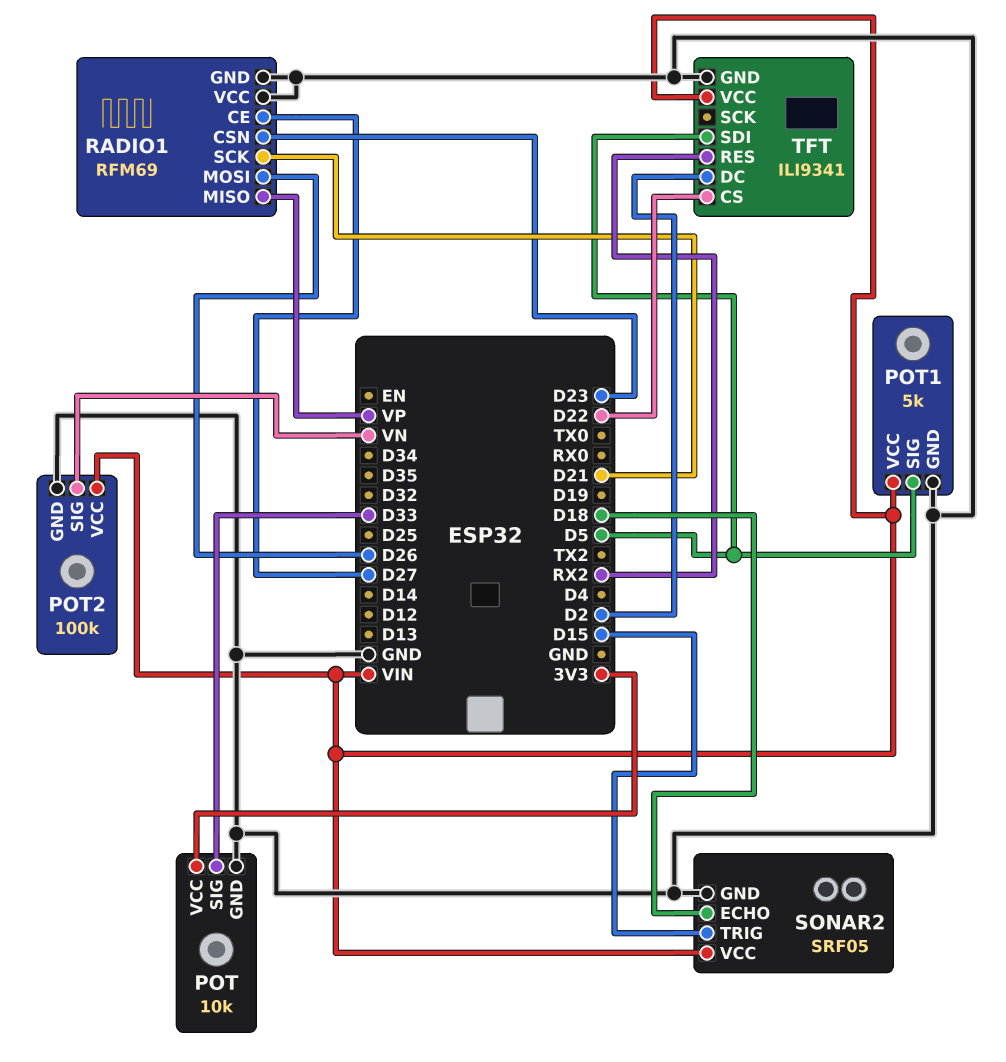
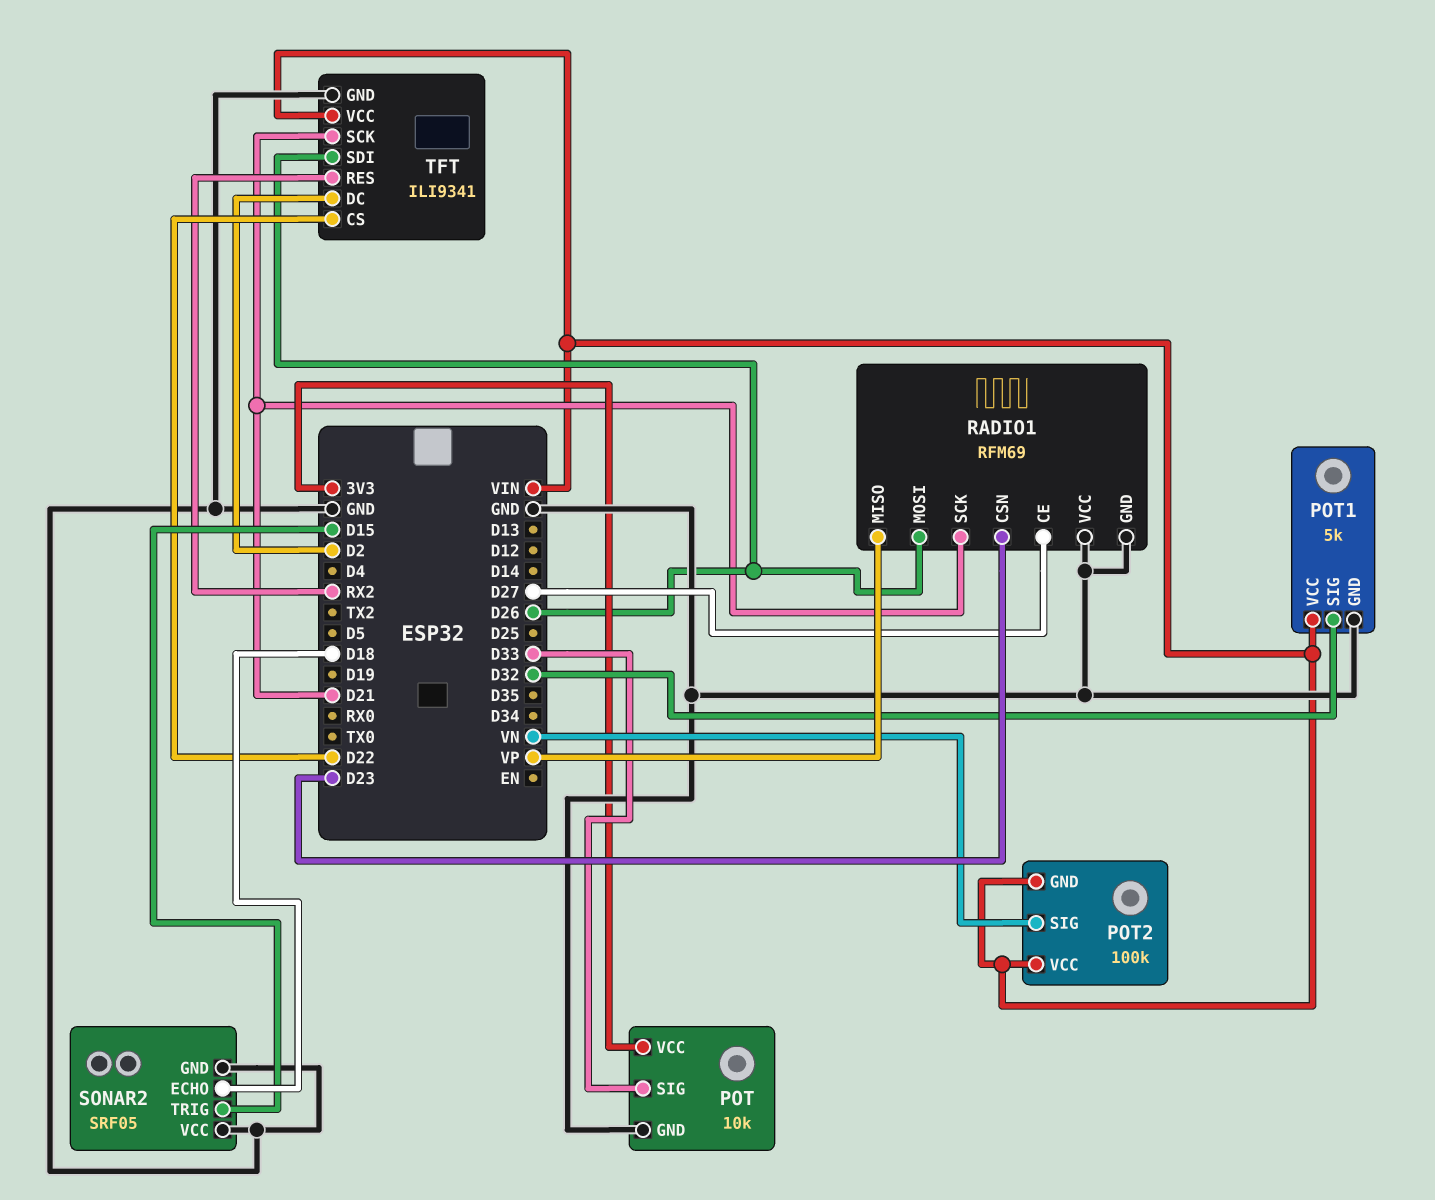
POT1 pin SIG: D5 -> D32
POT2 pin GND: GND -> VIN
SONAR2 pin VCC: VIN -> GND
TFT pin SCK: none -> D21
TFT pin SDI: D5 -> D26

